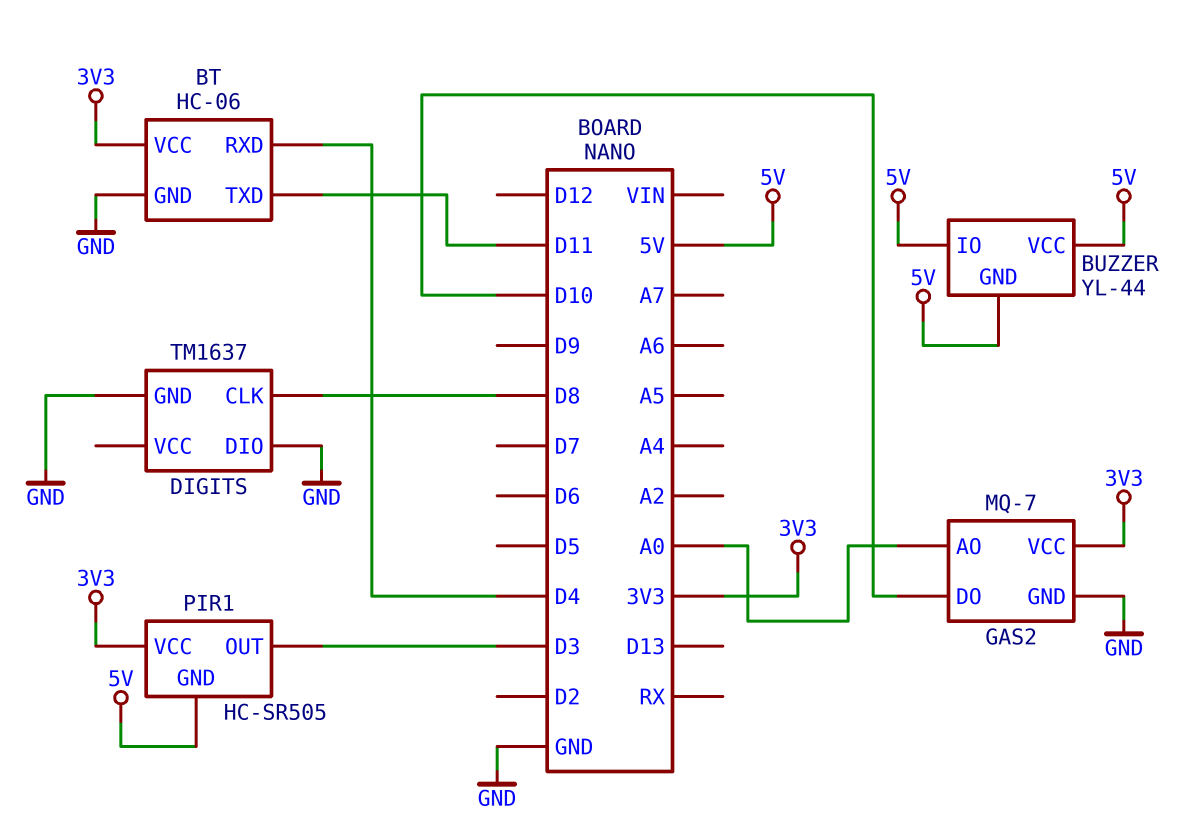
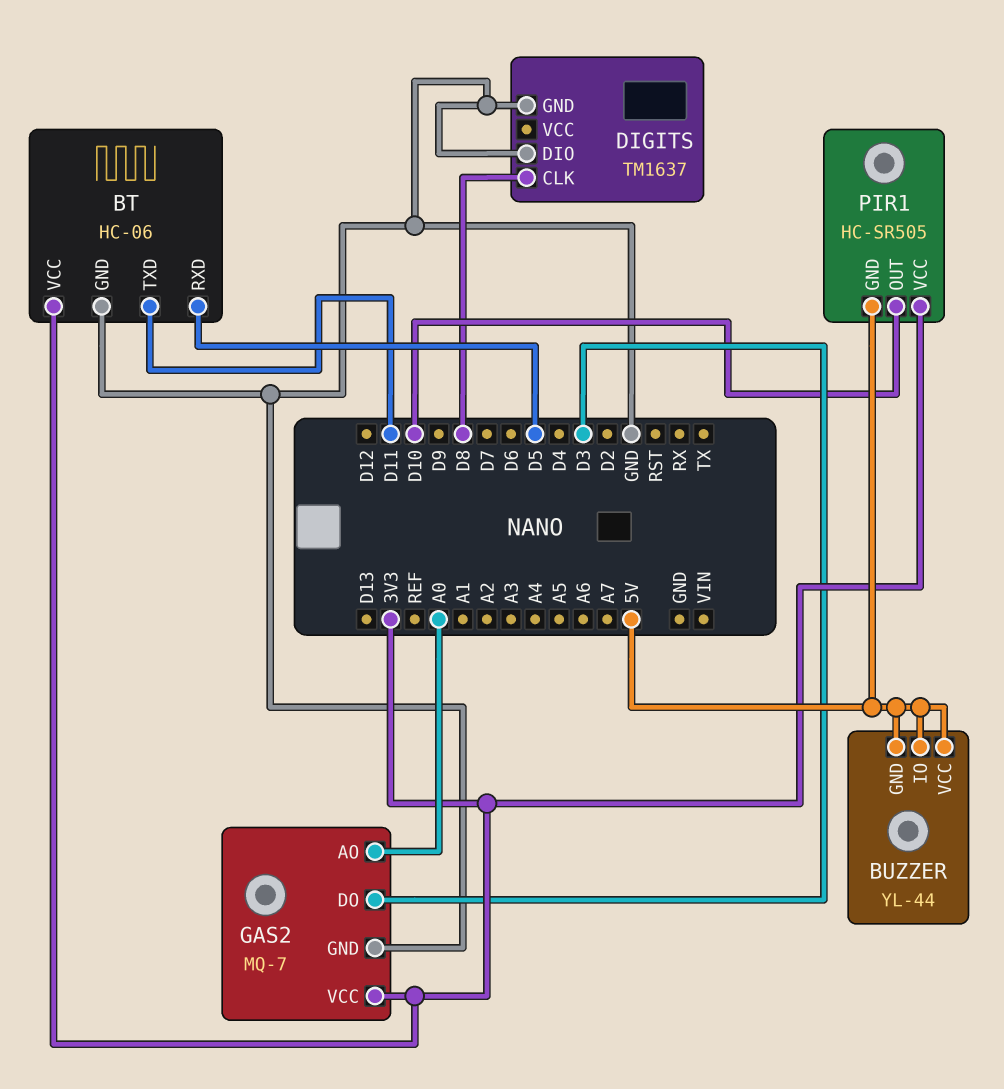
BT pin RXD: D4 -> D5
GAS2 pin DO: D10 -> D3
PIR1 pin OUT: D3 -> D10

